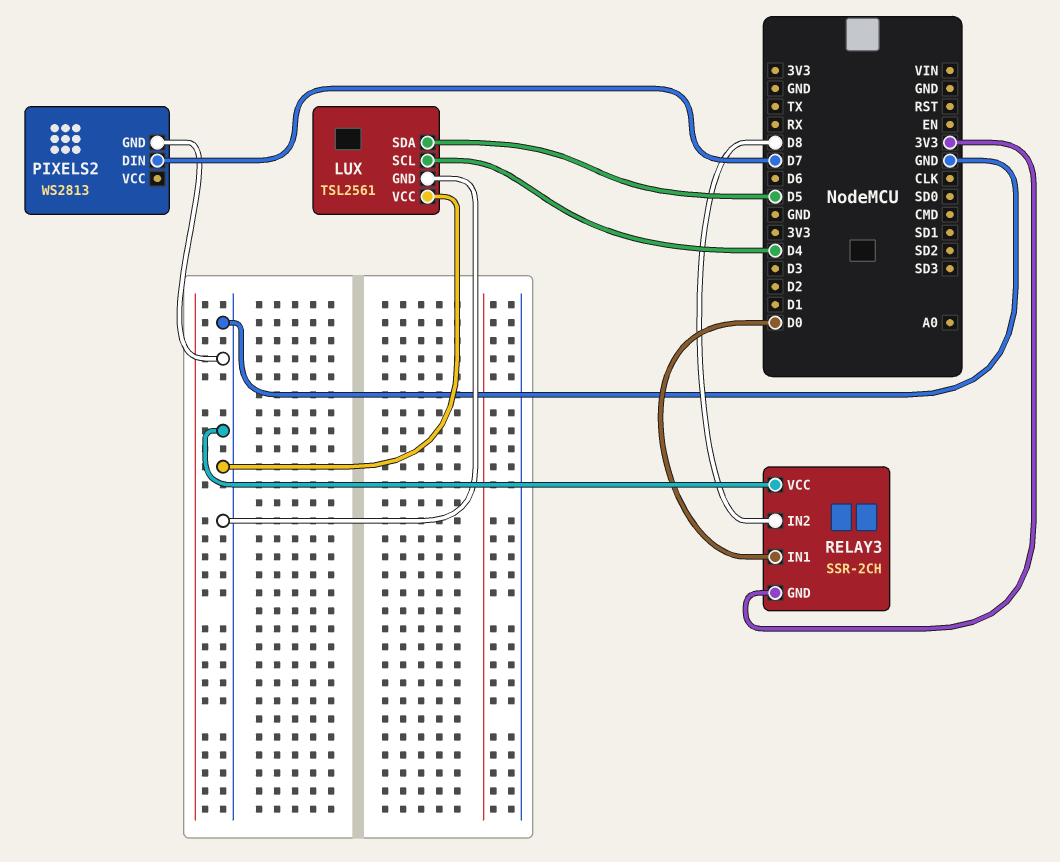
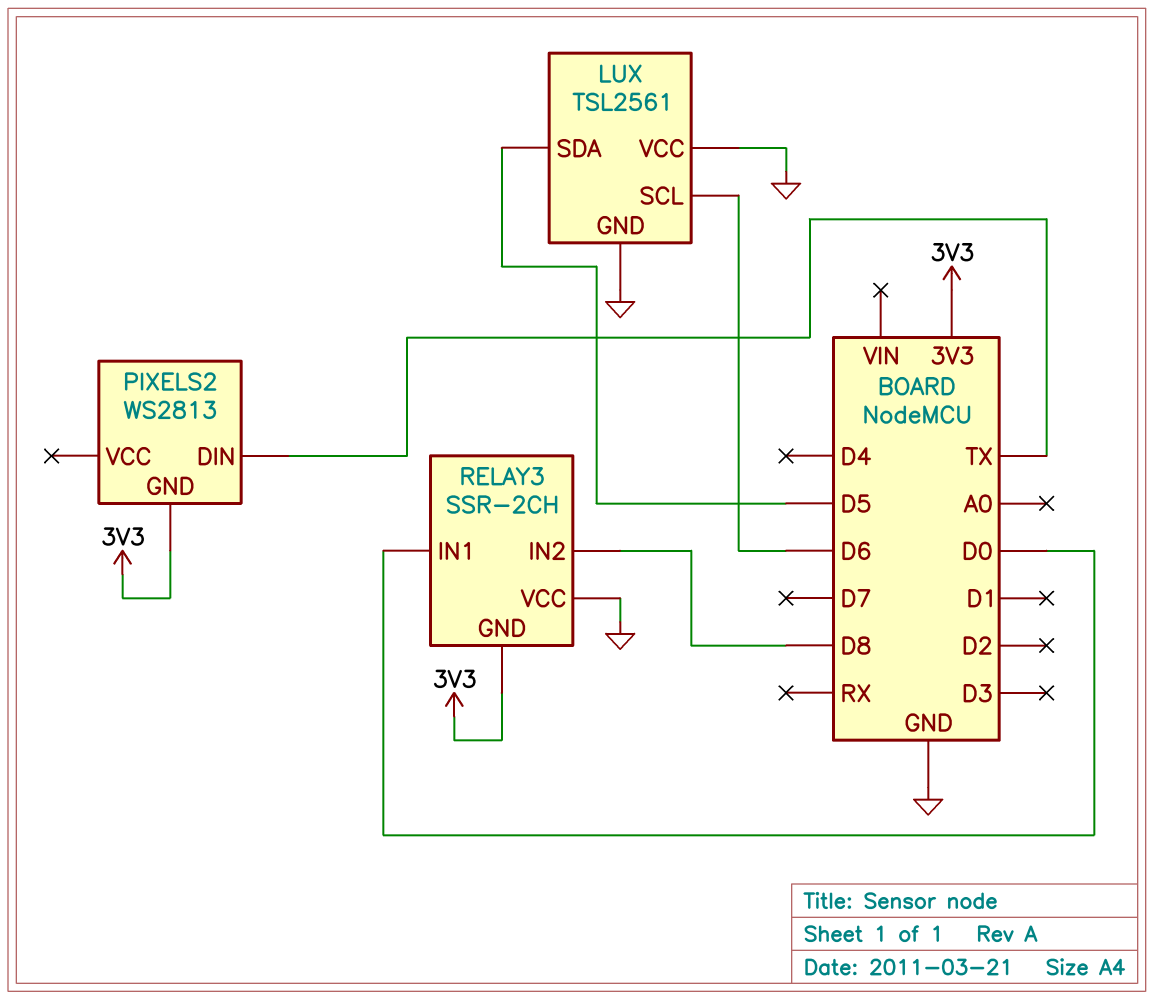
LUX pin SCL: D4 -> D6
PIXELS2 pin DIN: D7 -> TX
PIXELS2 pin GND: GND -> 3V3

